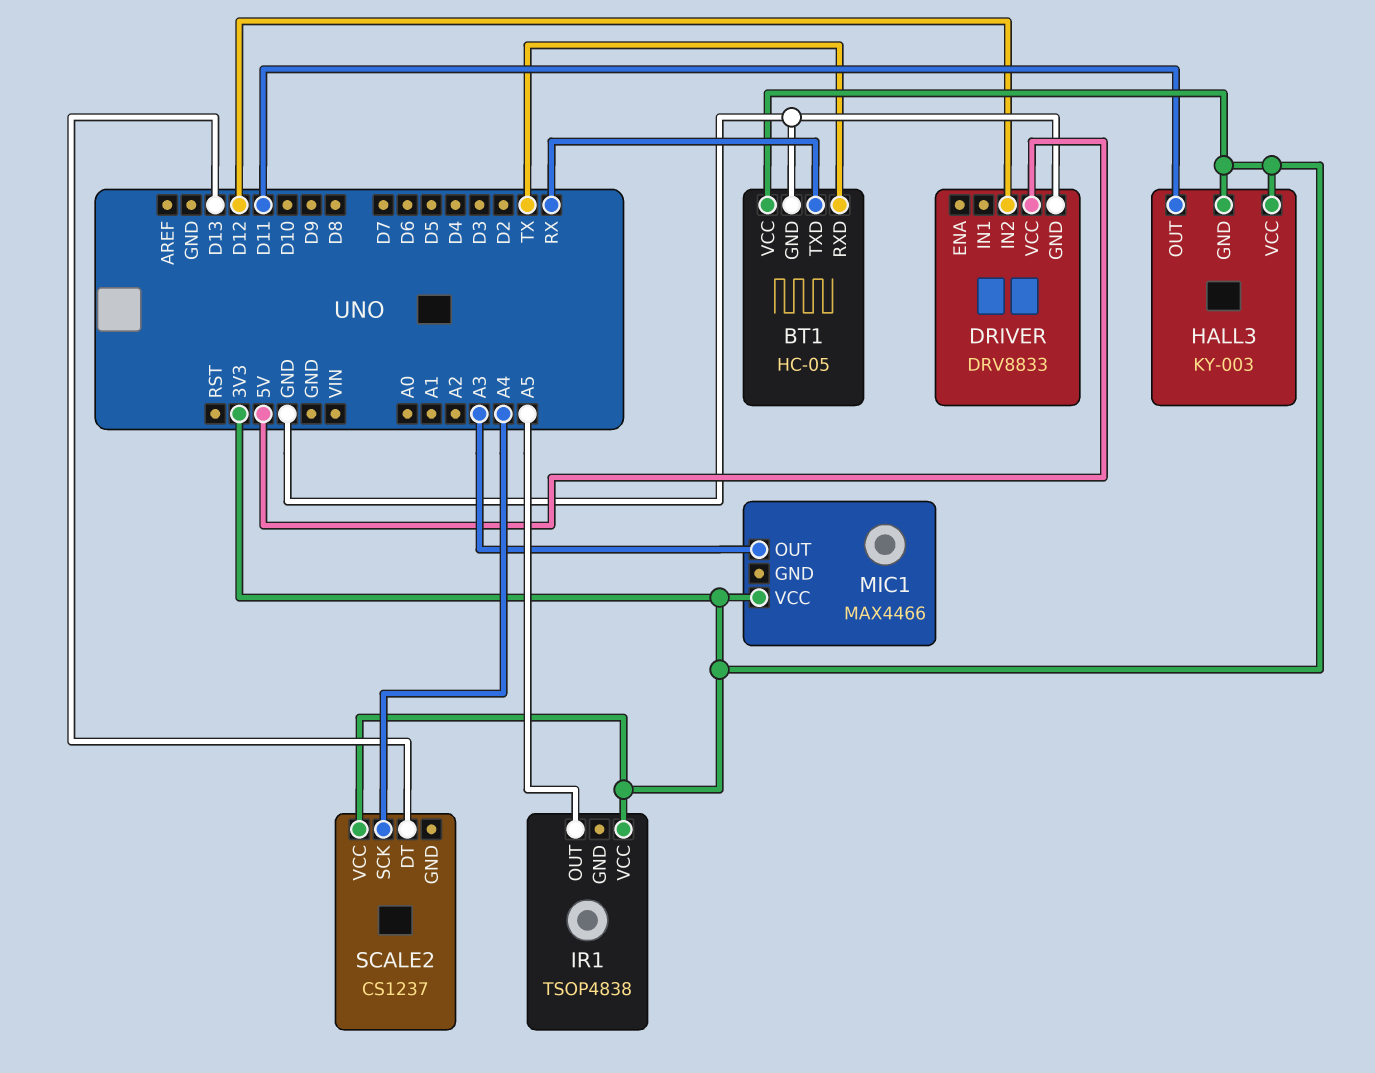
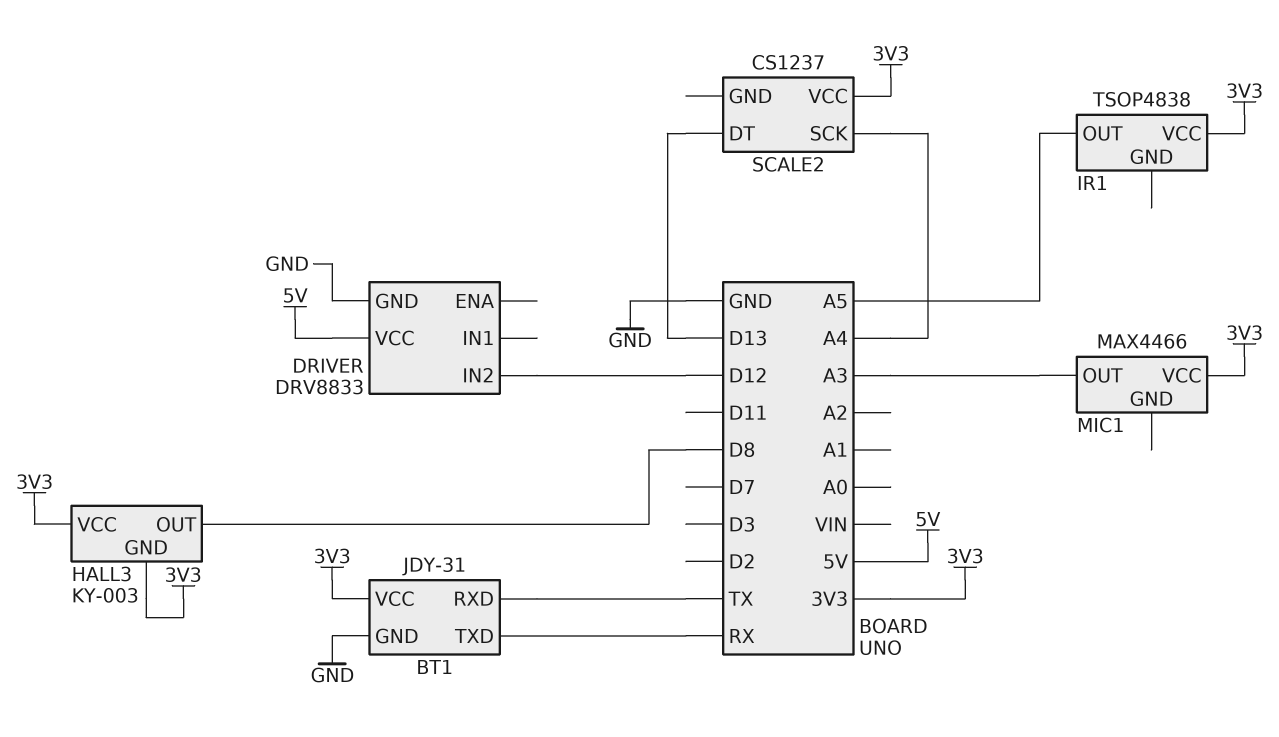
BT1: HC-05 -> JDY-31
HALL3 pin OUT: D11 -> D8

